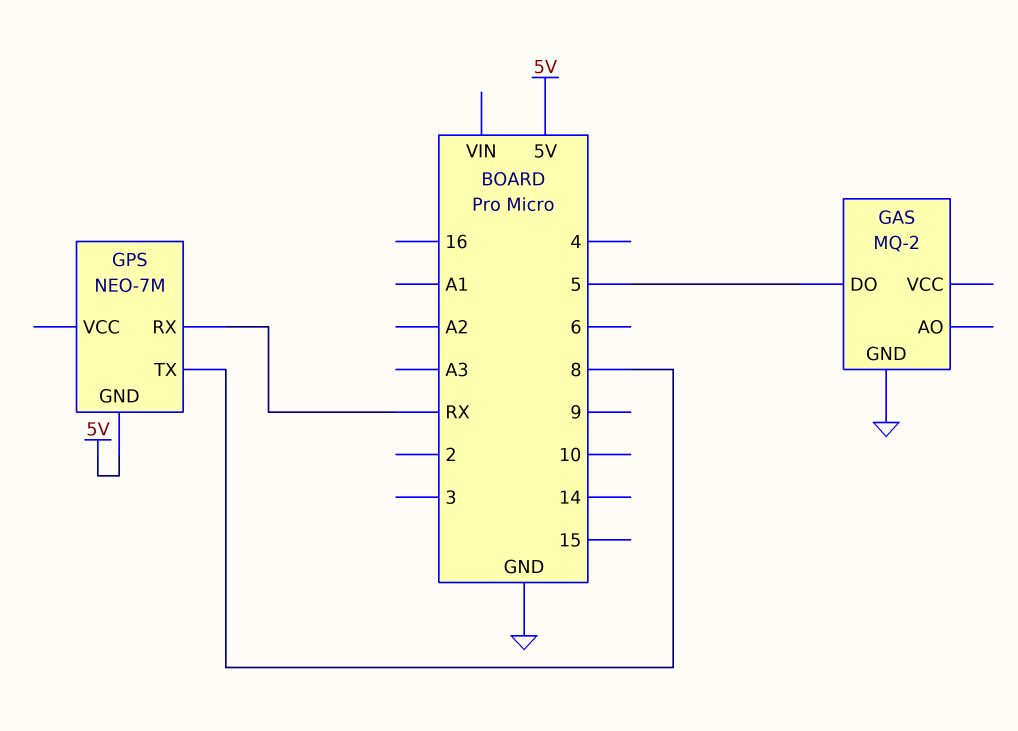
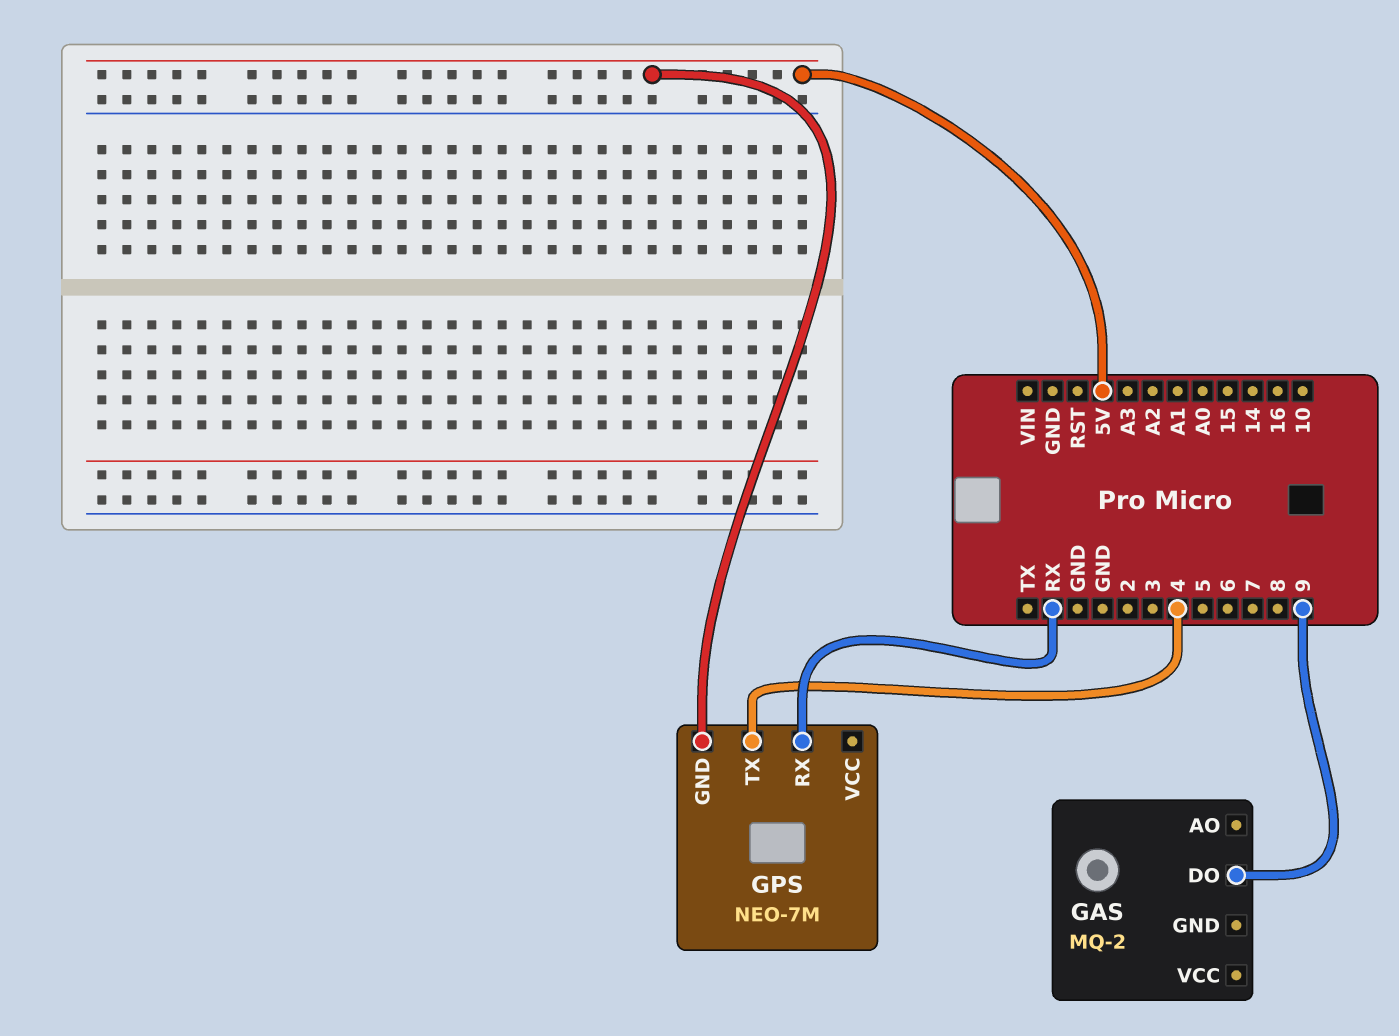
GAS pin DO: 5 -> 9
GAS pin GND: GND -> none
GPS pin TX: 8 -> 4

